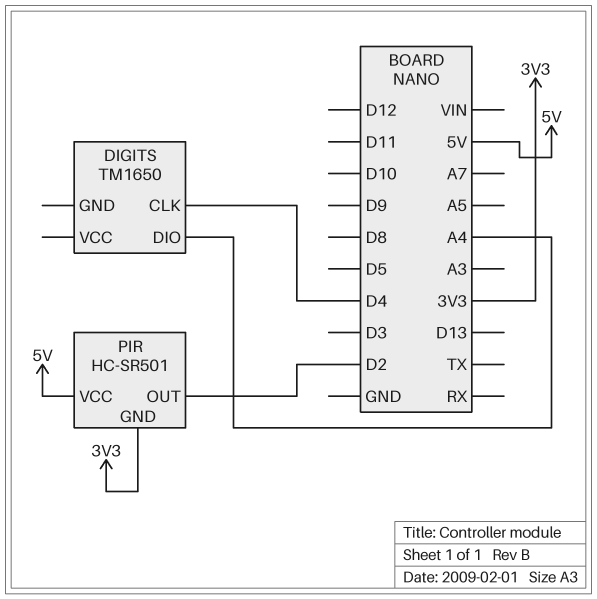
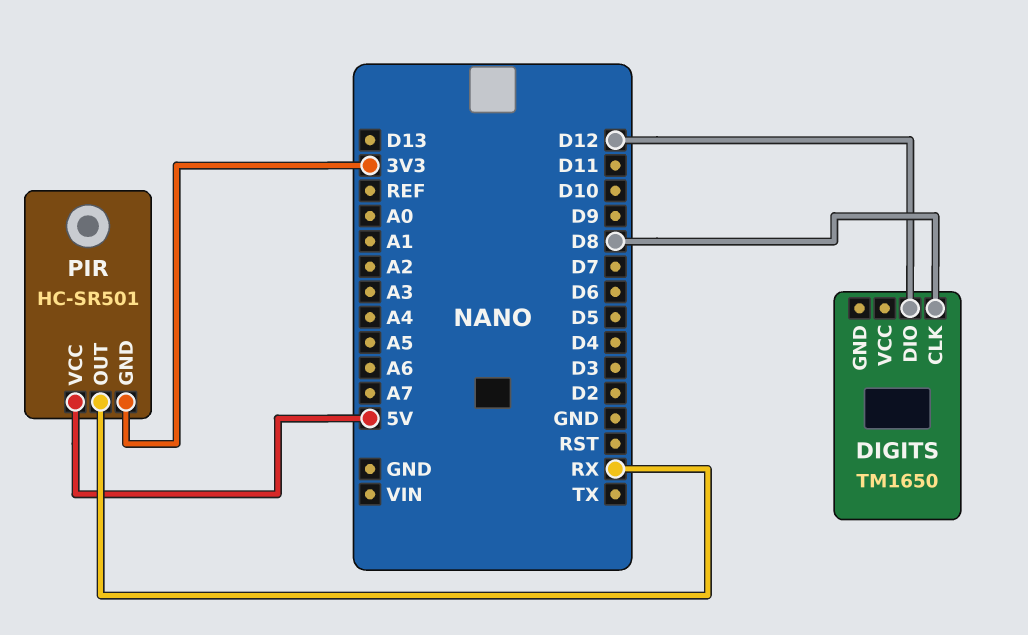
DIGITS pin CLK: D4 -> D8
DIGITS pin DIO: A4 -> D12
PIR pin OUT: D2 -> RX

